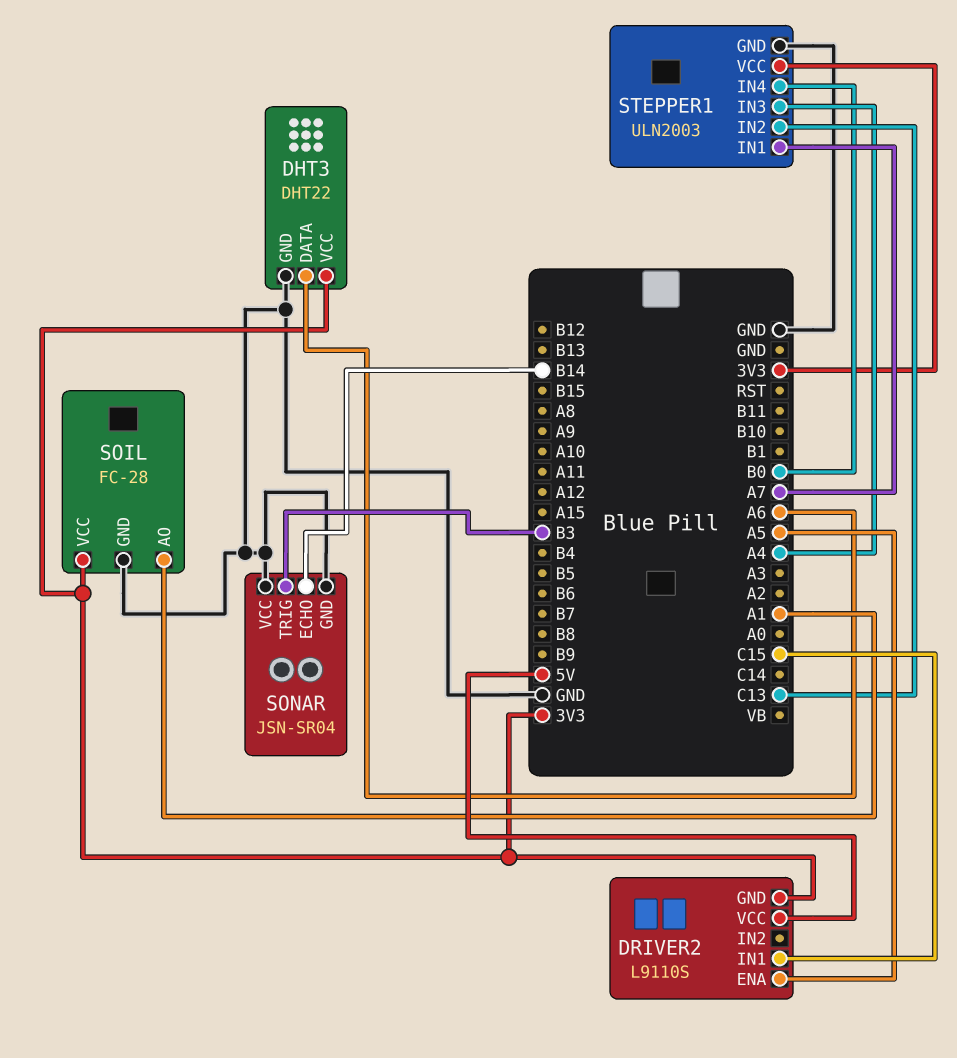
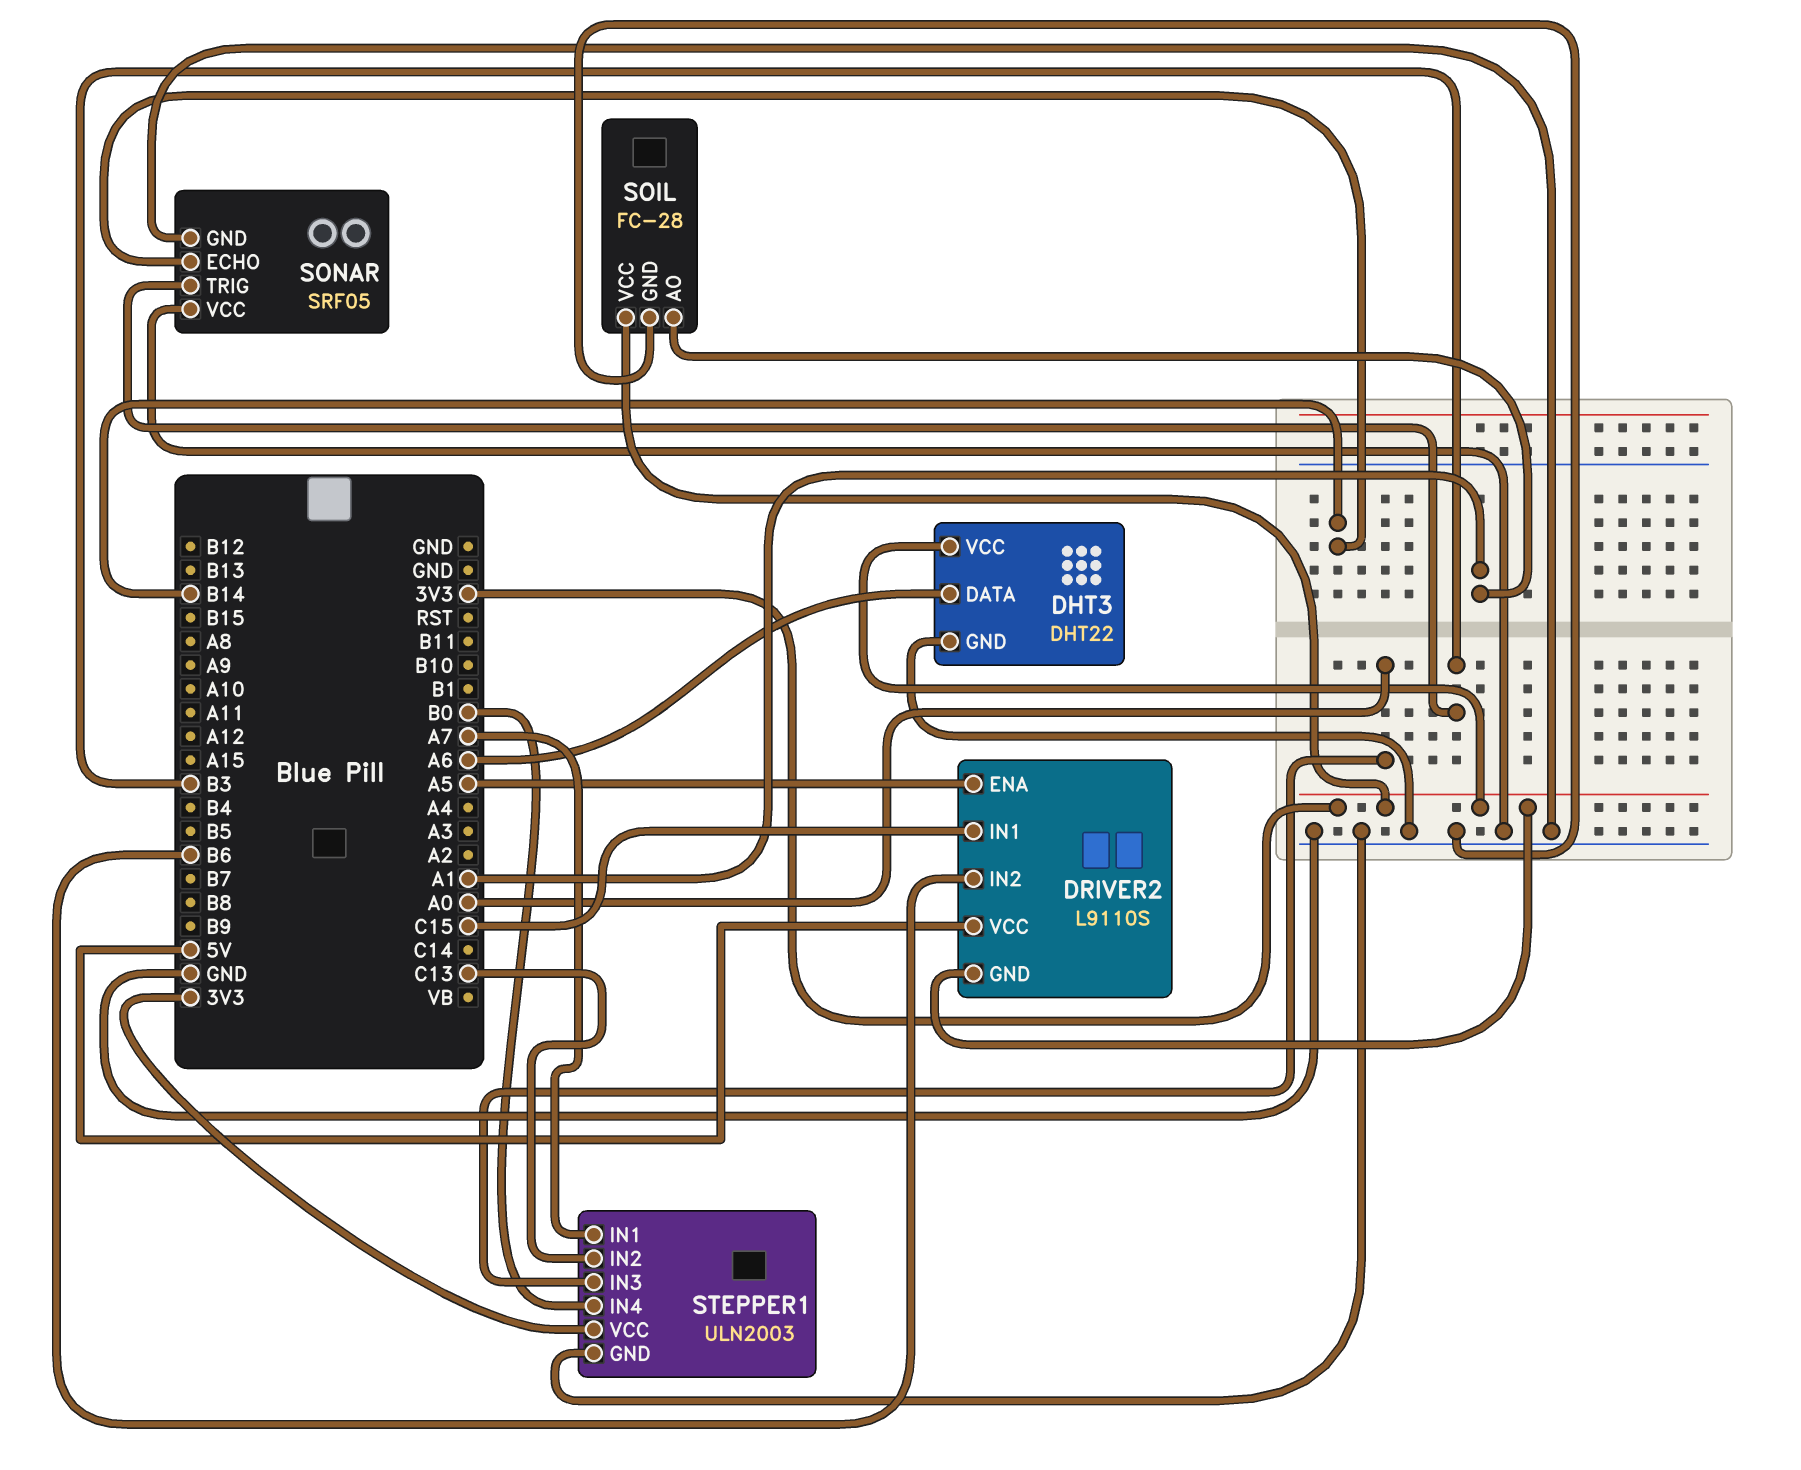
DRIVER2 pin IN2: none -> B6
SONAR: JSN-SR04 -> SRF05
STEPPER1 pin IN3: A4 -> A0

